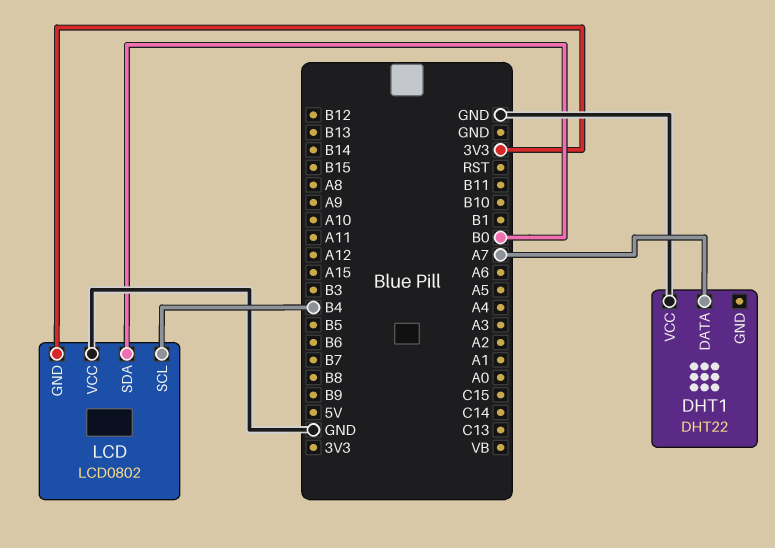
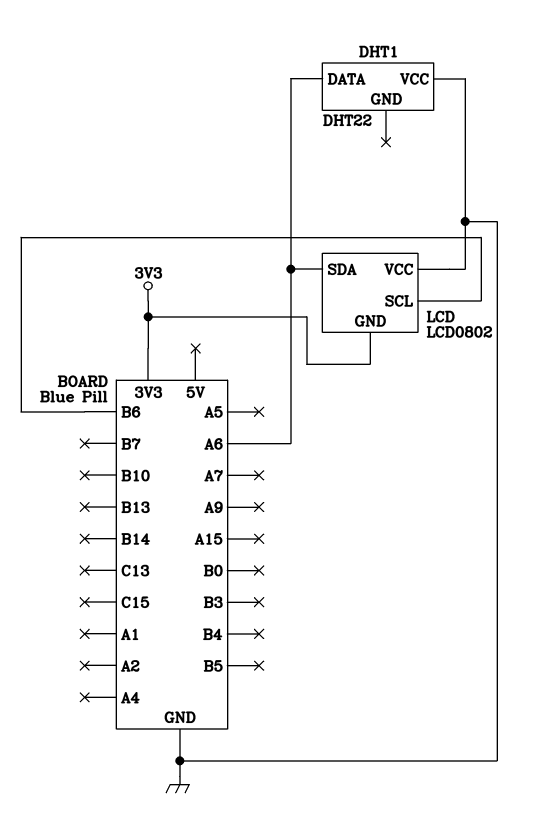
DHT1 pin DATA: A7 -> A6
LCD pin SCL: B4 -> B6
LCD pin SDA: B0 -> A6

